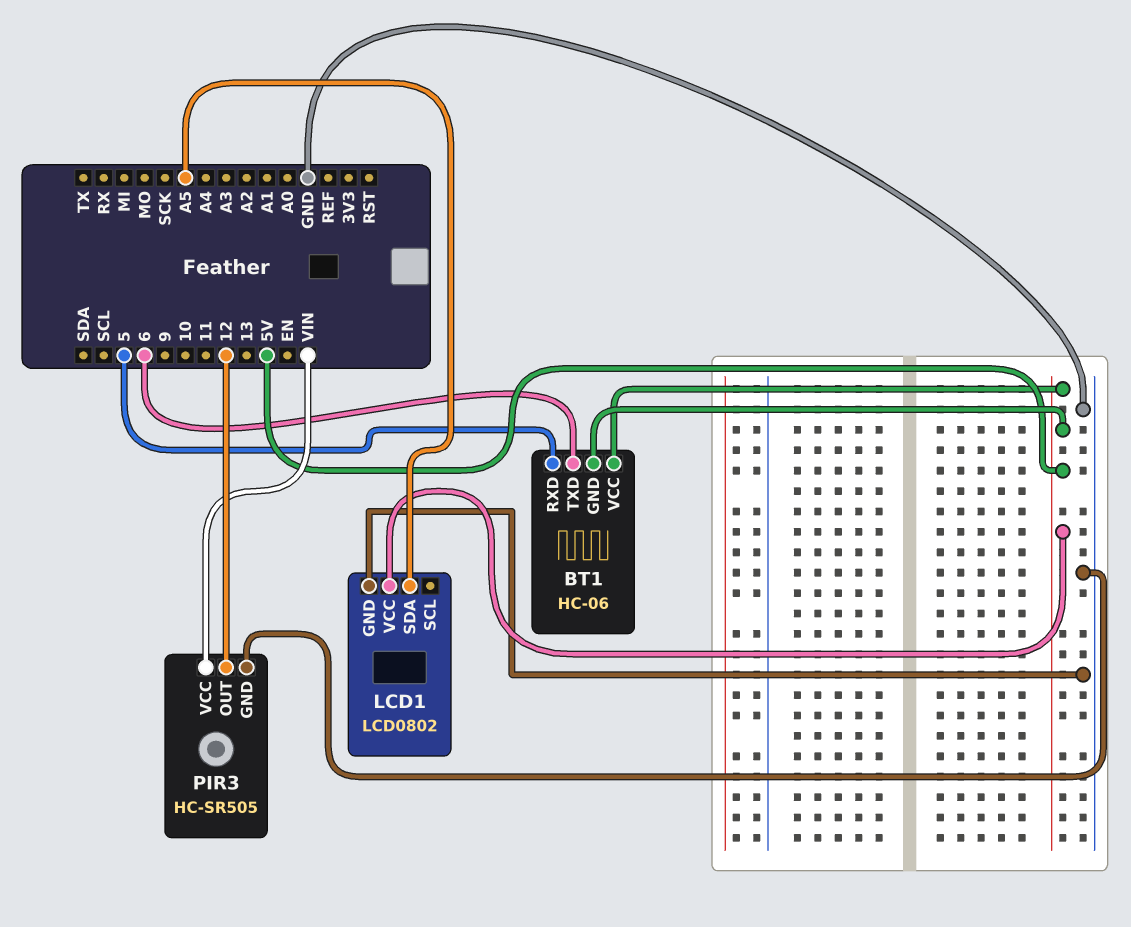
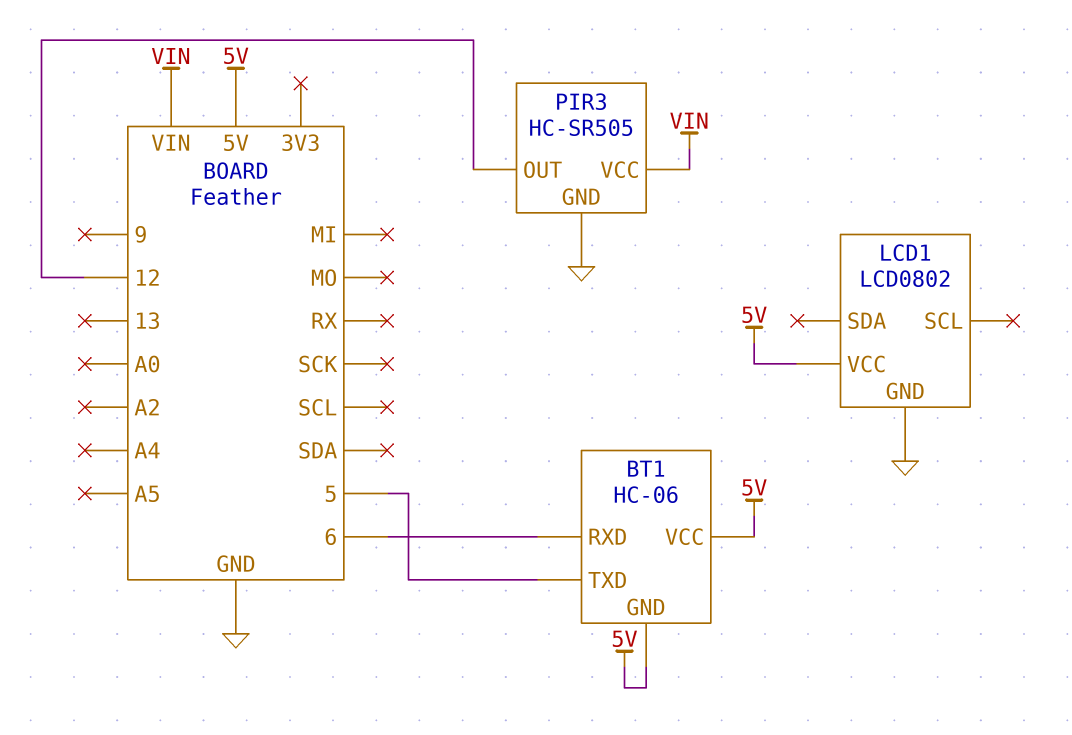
BT1 pin RXD: 5 -> 6
BT1 pin TXD: 6 -> 5
LCD1 pin SDA: A5 -> none

